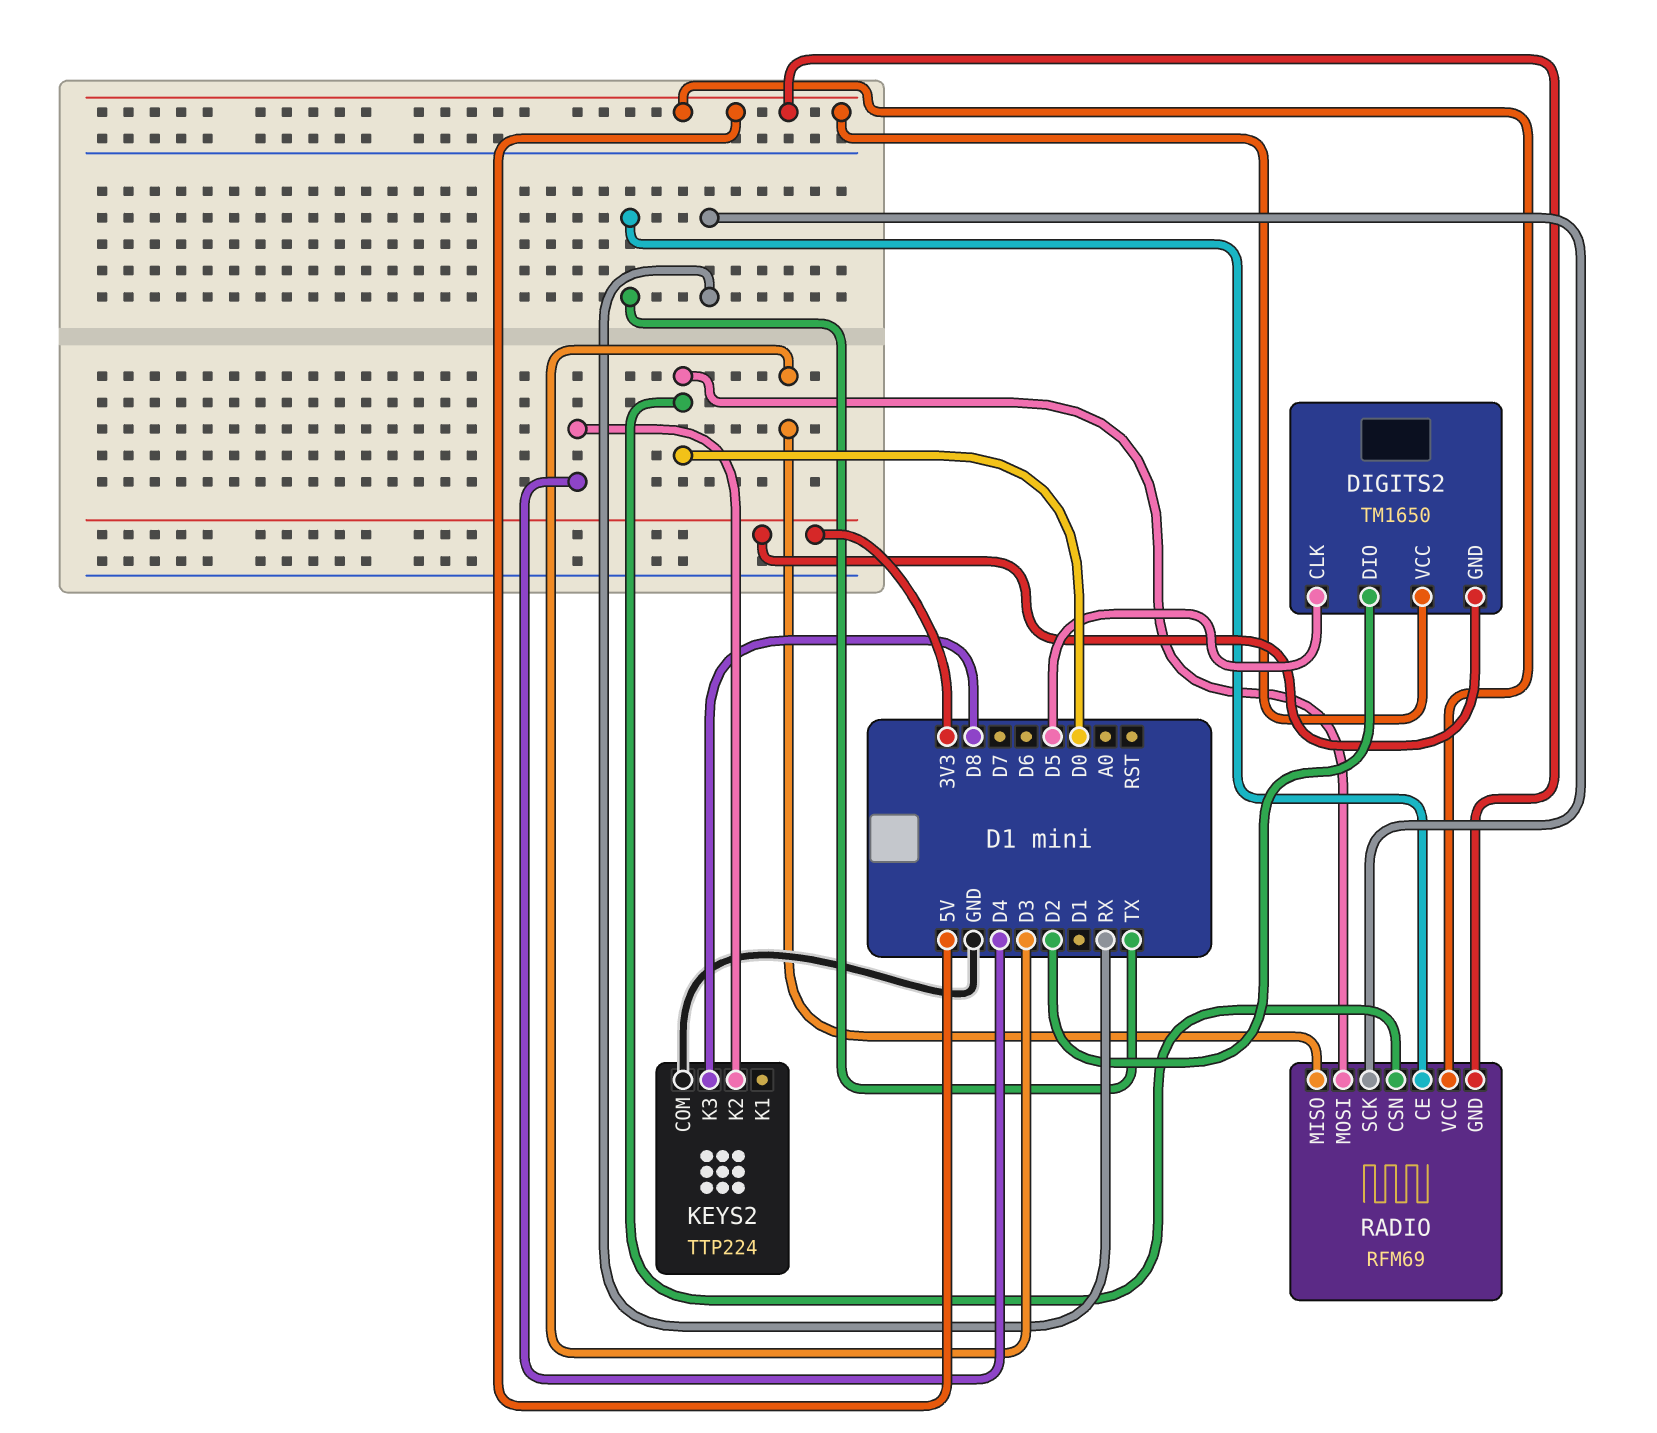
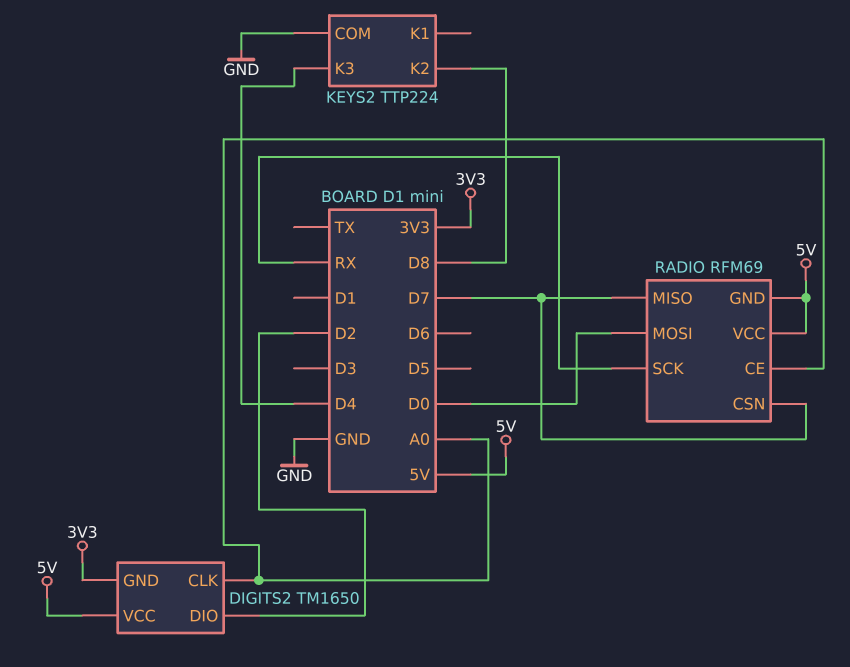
DIGITS2 pin CLK: D5 -> A0
KEYS2 pin K2: D4 -> D8
KEYS2 pin K3: D8 -> D4
RADIO pin CE: TX -> A0
RADIO pin CSN: D0 -> D7
RADIO pin MISO: D3 -> D7

